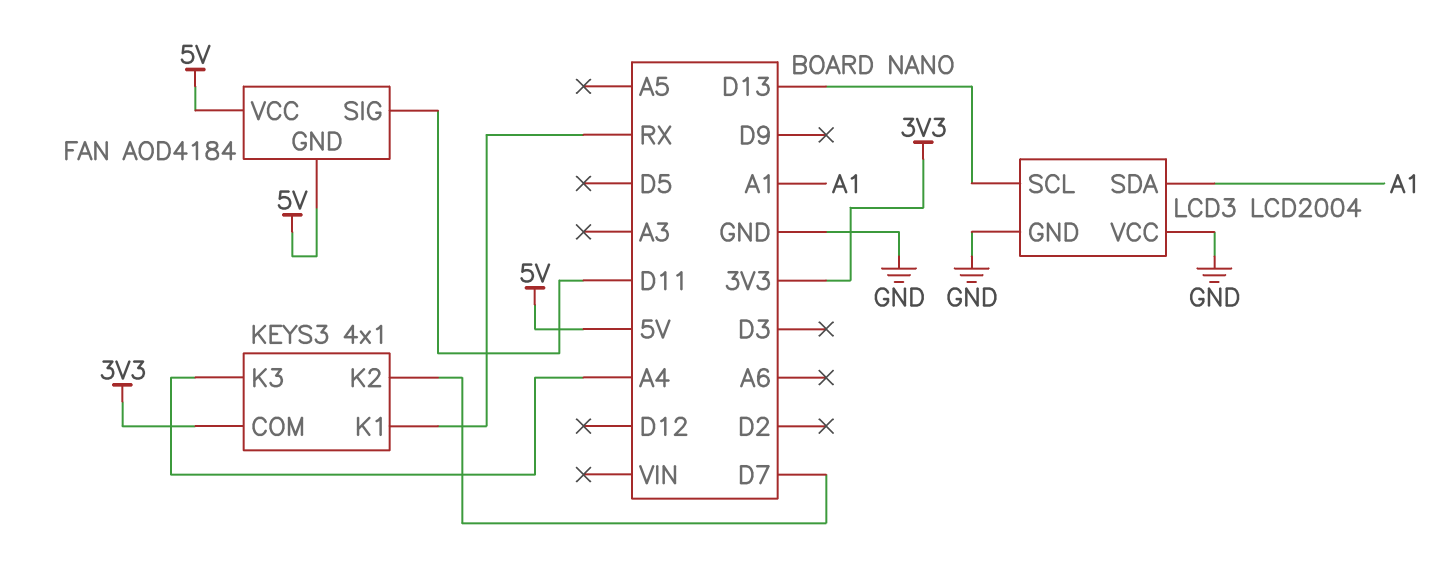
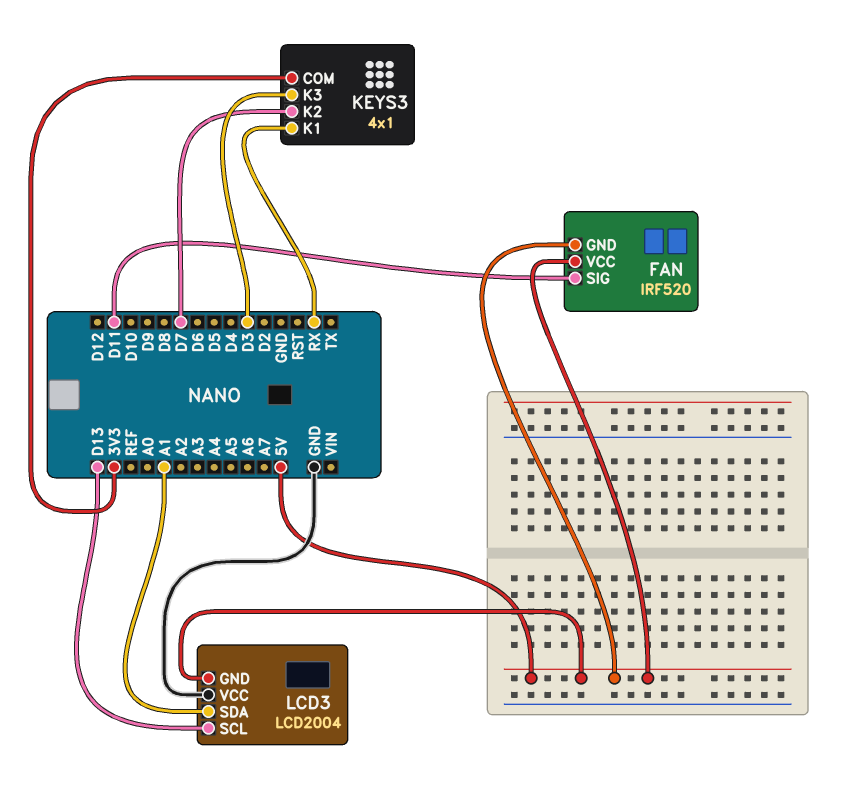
FAN: AOD4184 -> IRF520
KEYS3 pin K3: A4 -> D3
LCD3 pin GND: GND -> 5V

